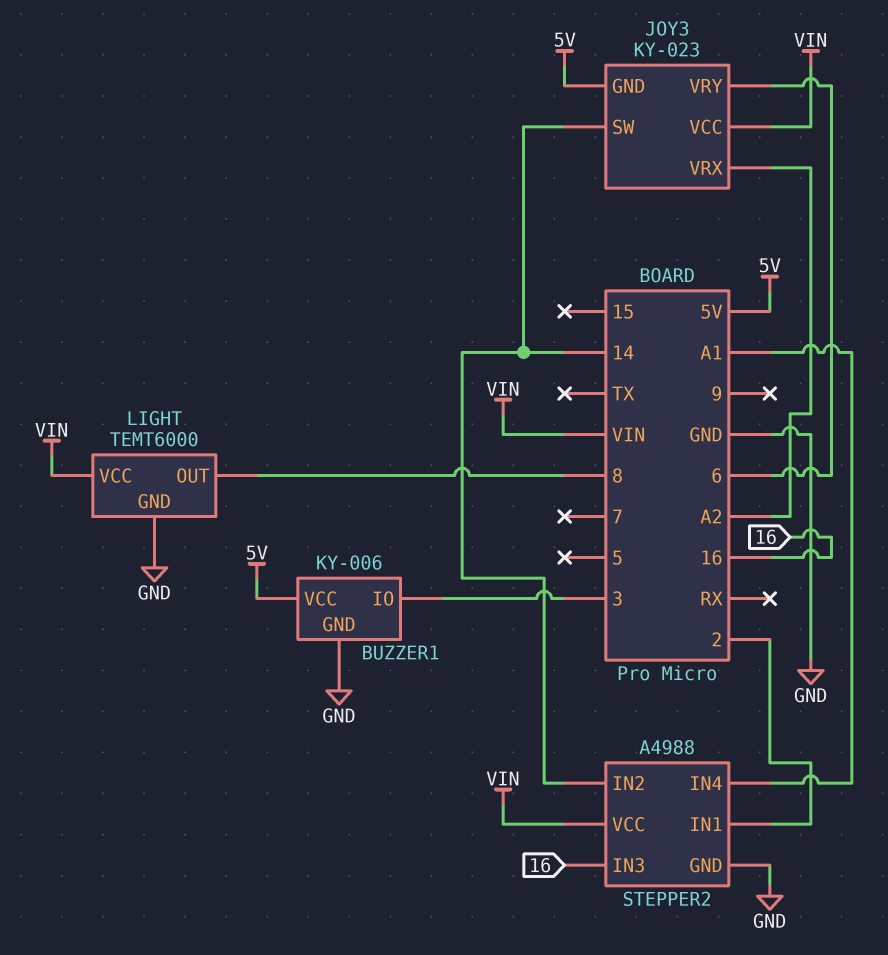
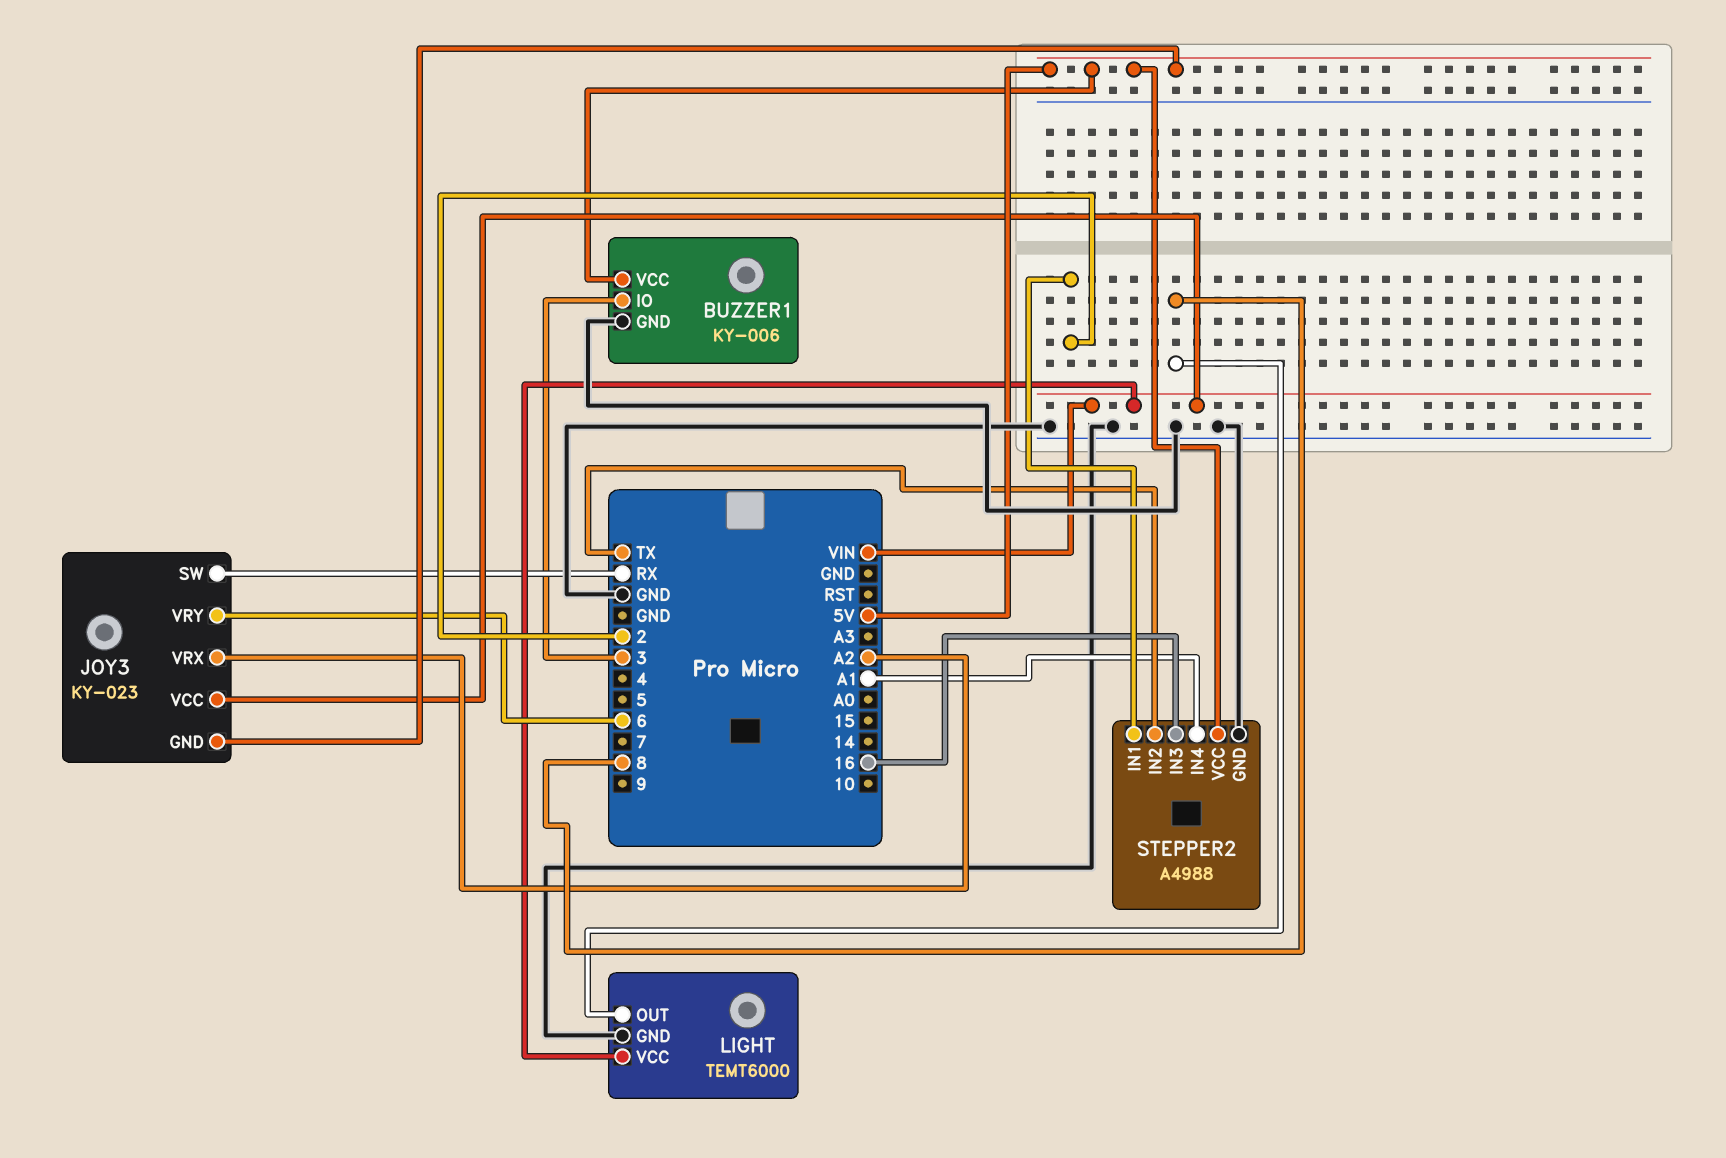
JOY3 pin SW: 14 -> RX
STEPPER2 pin IN2: 14 -> TX
STEPPER2 pin VCC: VIN -> 5V

